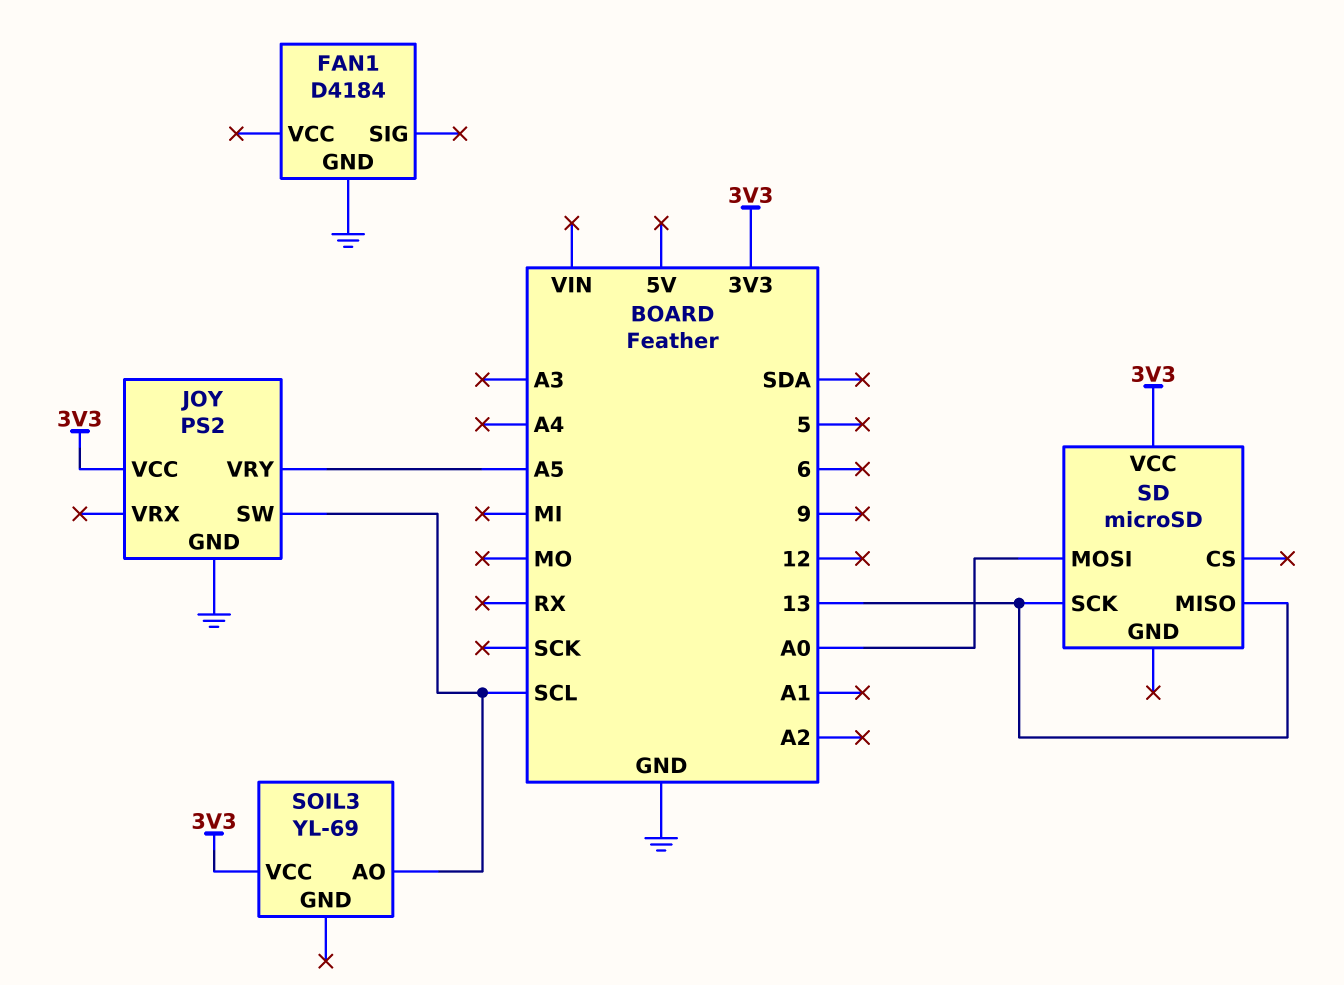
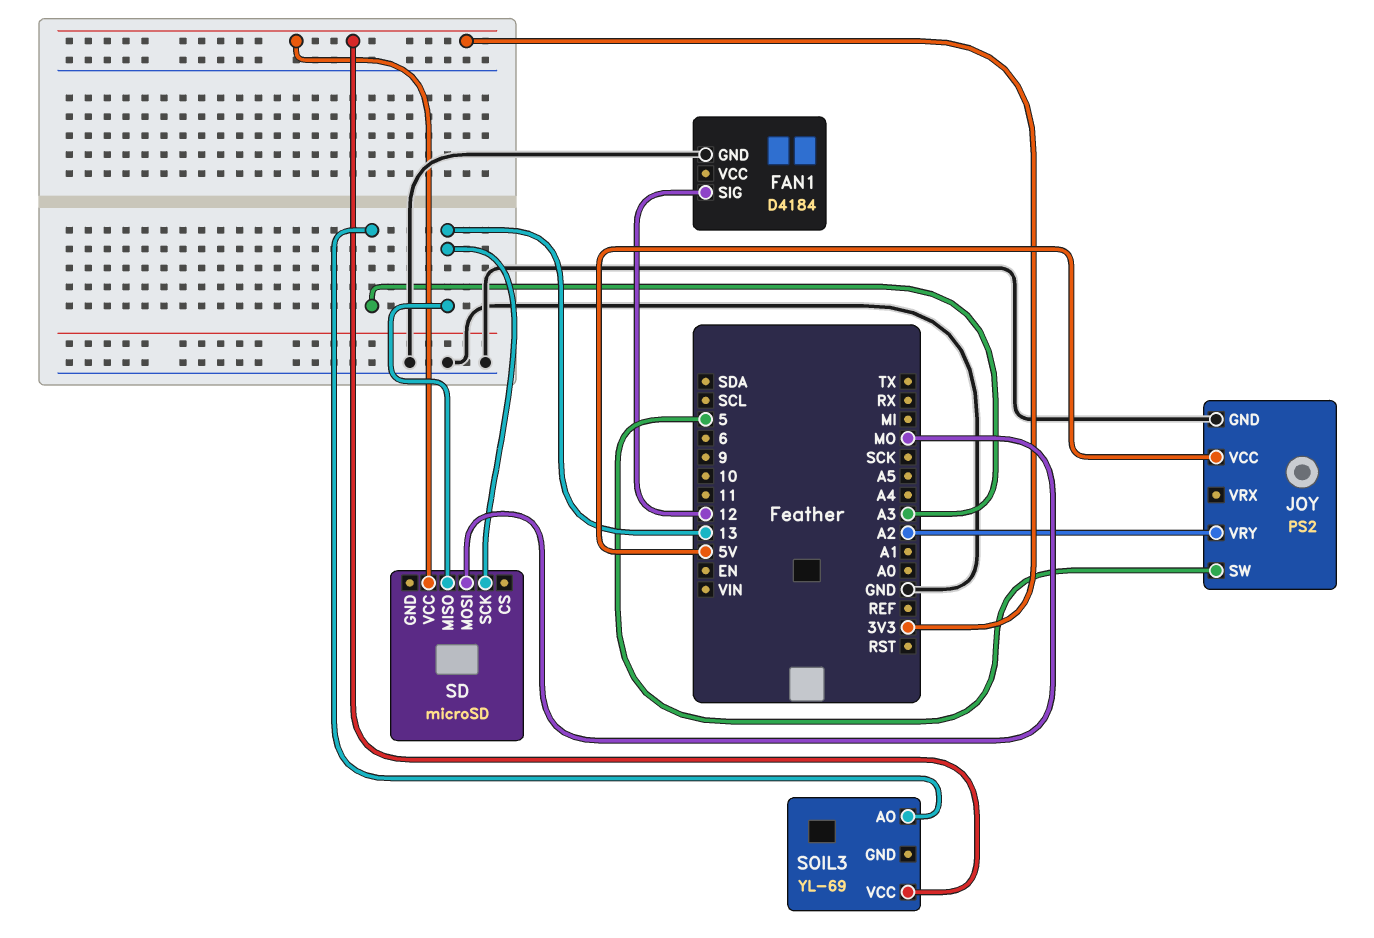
FAN1 pin SIG: none -> 12
JOY pin SW: SCL -> 5
JOY pin VCC: 3V3 -> 5V
JOY pin VRY: A5 -> A2
SD pin MOSI: A0 -> MO
SOIL3 pin AO: SCL -> A3

